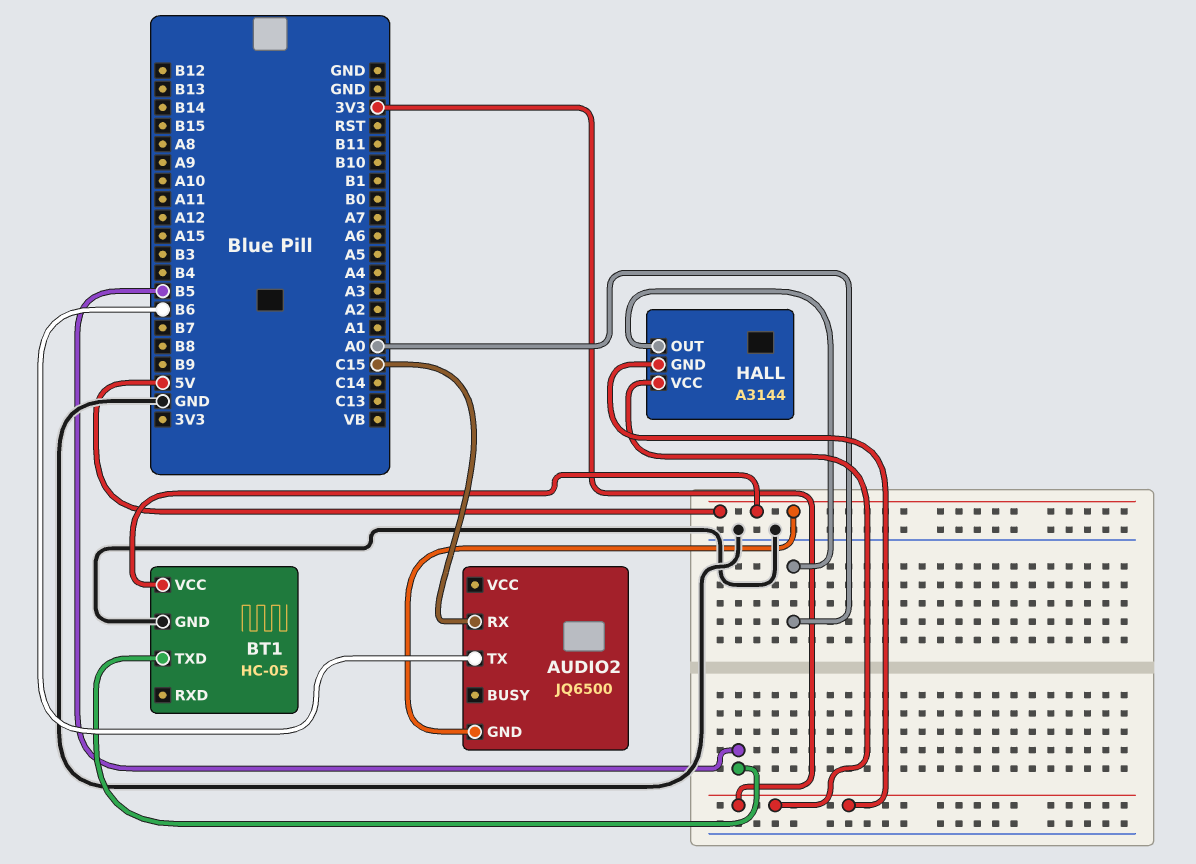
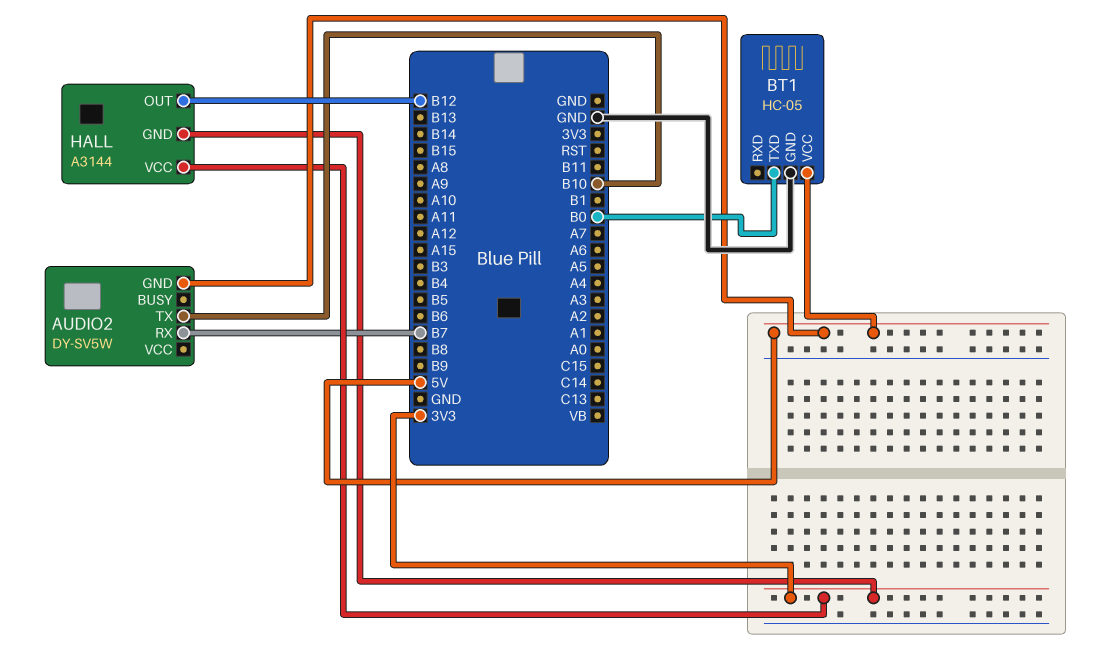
AUDIO2: JQ6500 -> DY-SV5W
AUDIO2 pin RX: C15 -> B7
AUDIO2 pin TX: B6 -> B10
BT1 pin TXD: B5 -> B0
HALL pin OUT: A0 -> B12

